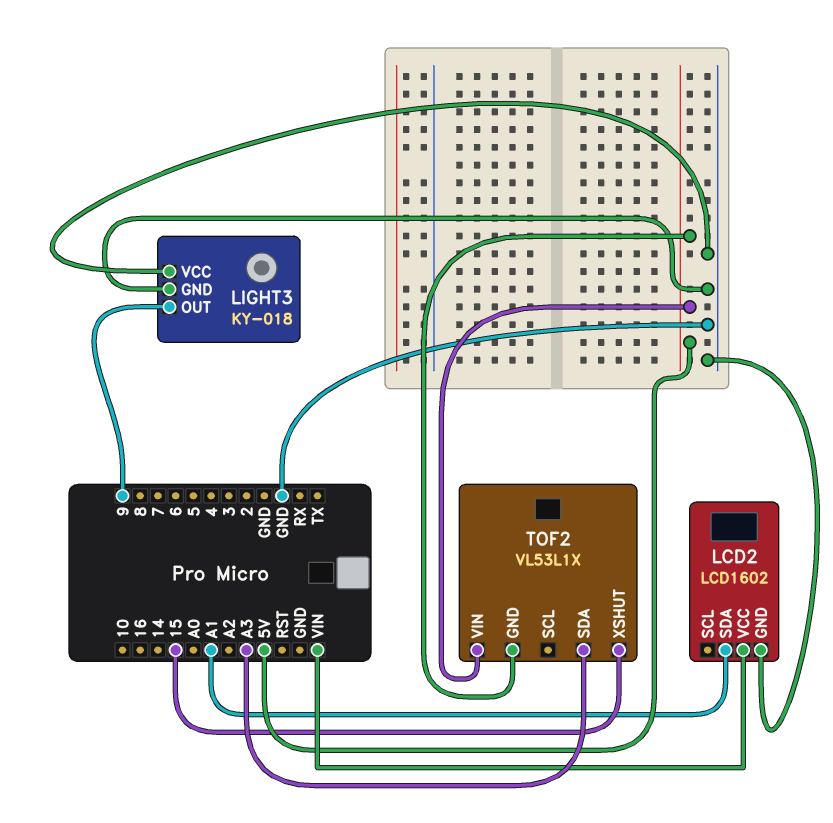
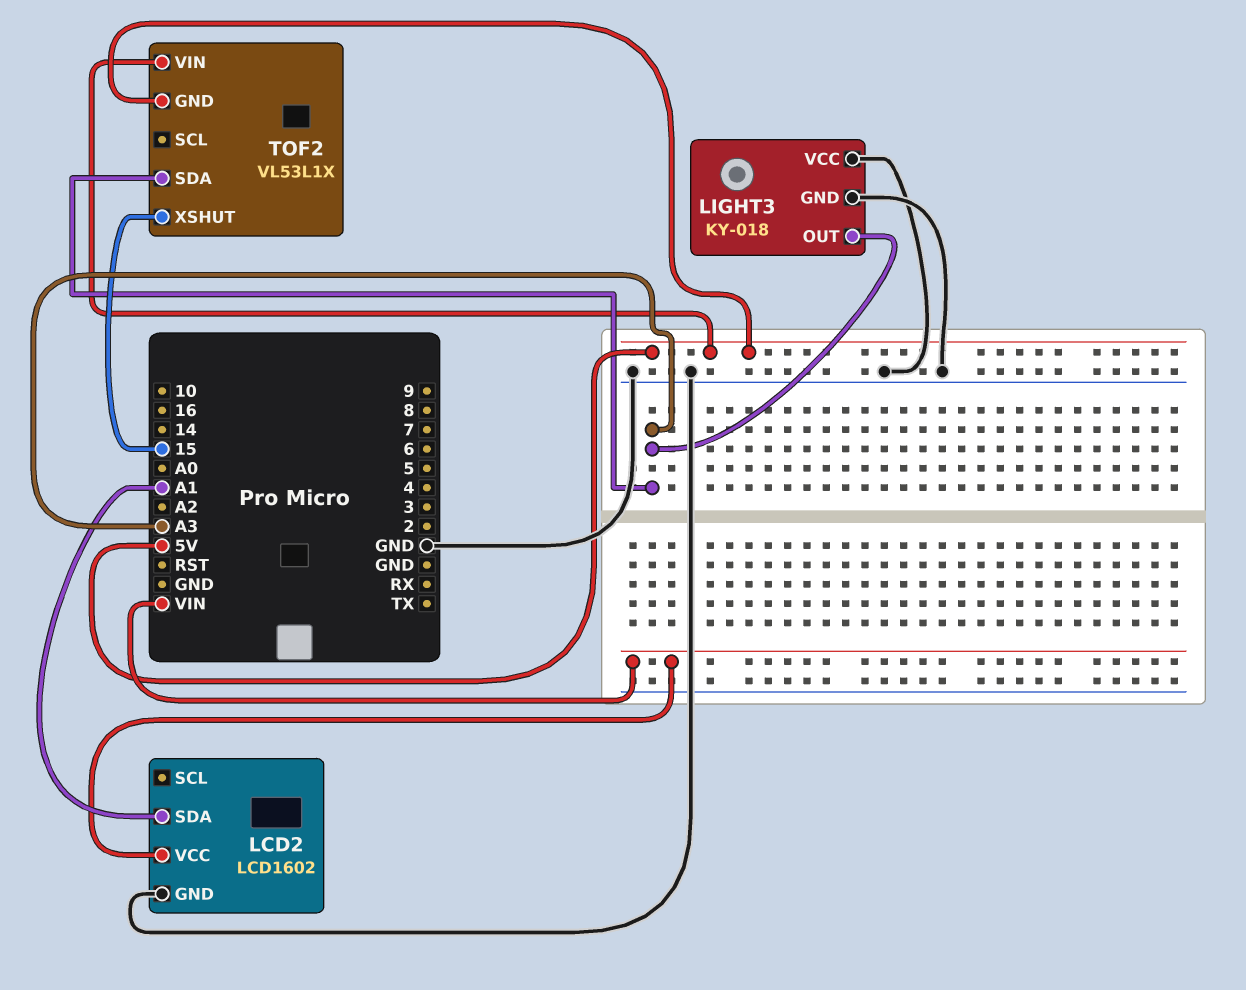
LIGHT3 pin OUT: 9 -> A3

